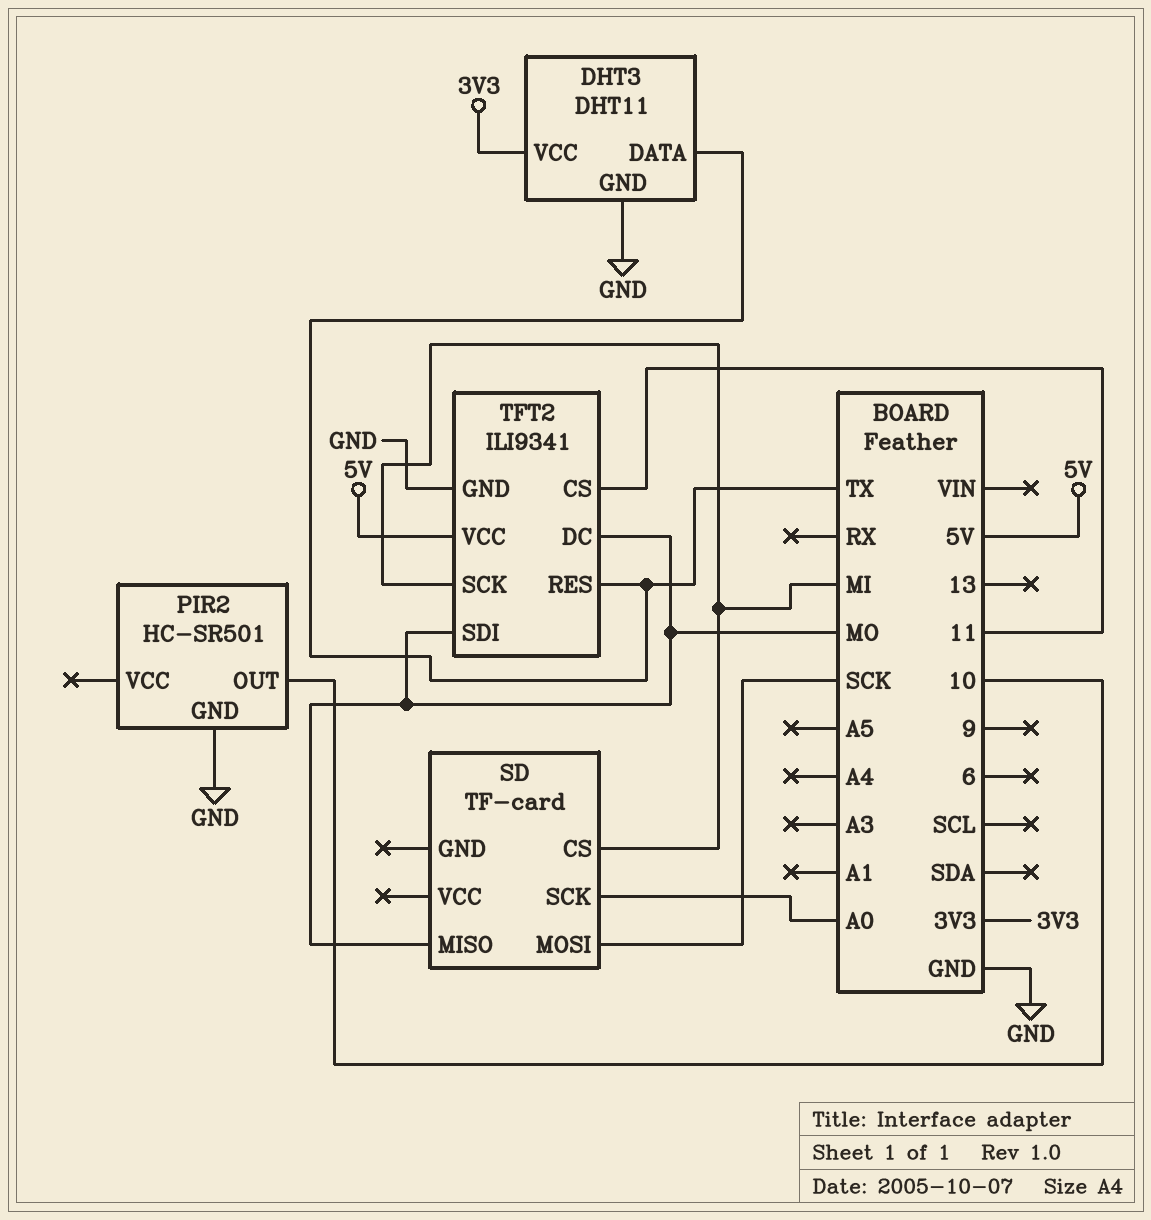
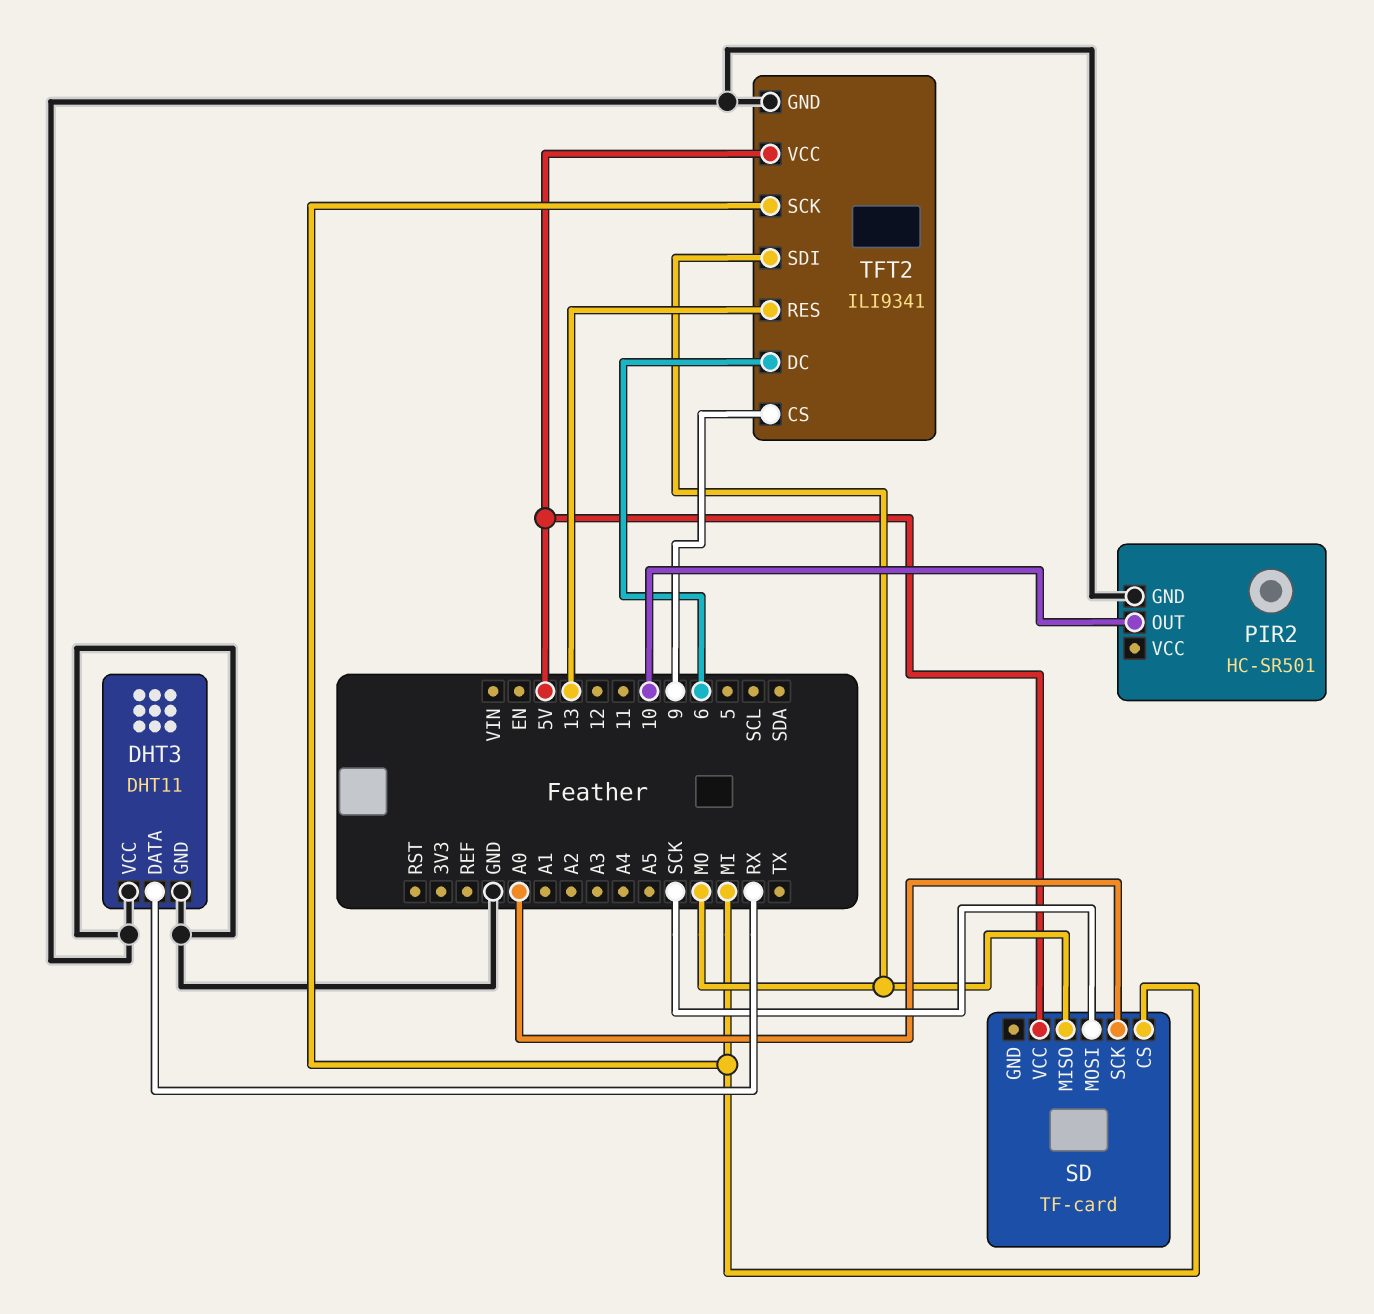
DHT3 pin DATA: TX -> RX
DHT3 pin VCC: 3V3 -> GND
SD pin VCC: none -> 5V
TFT2 pin CS: 11 -> 9
TFT2 pin DC: MO -> 6
TFT2 pin RES: TX -> 13

